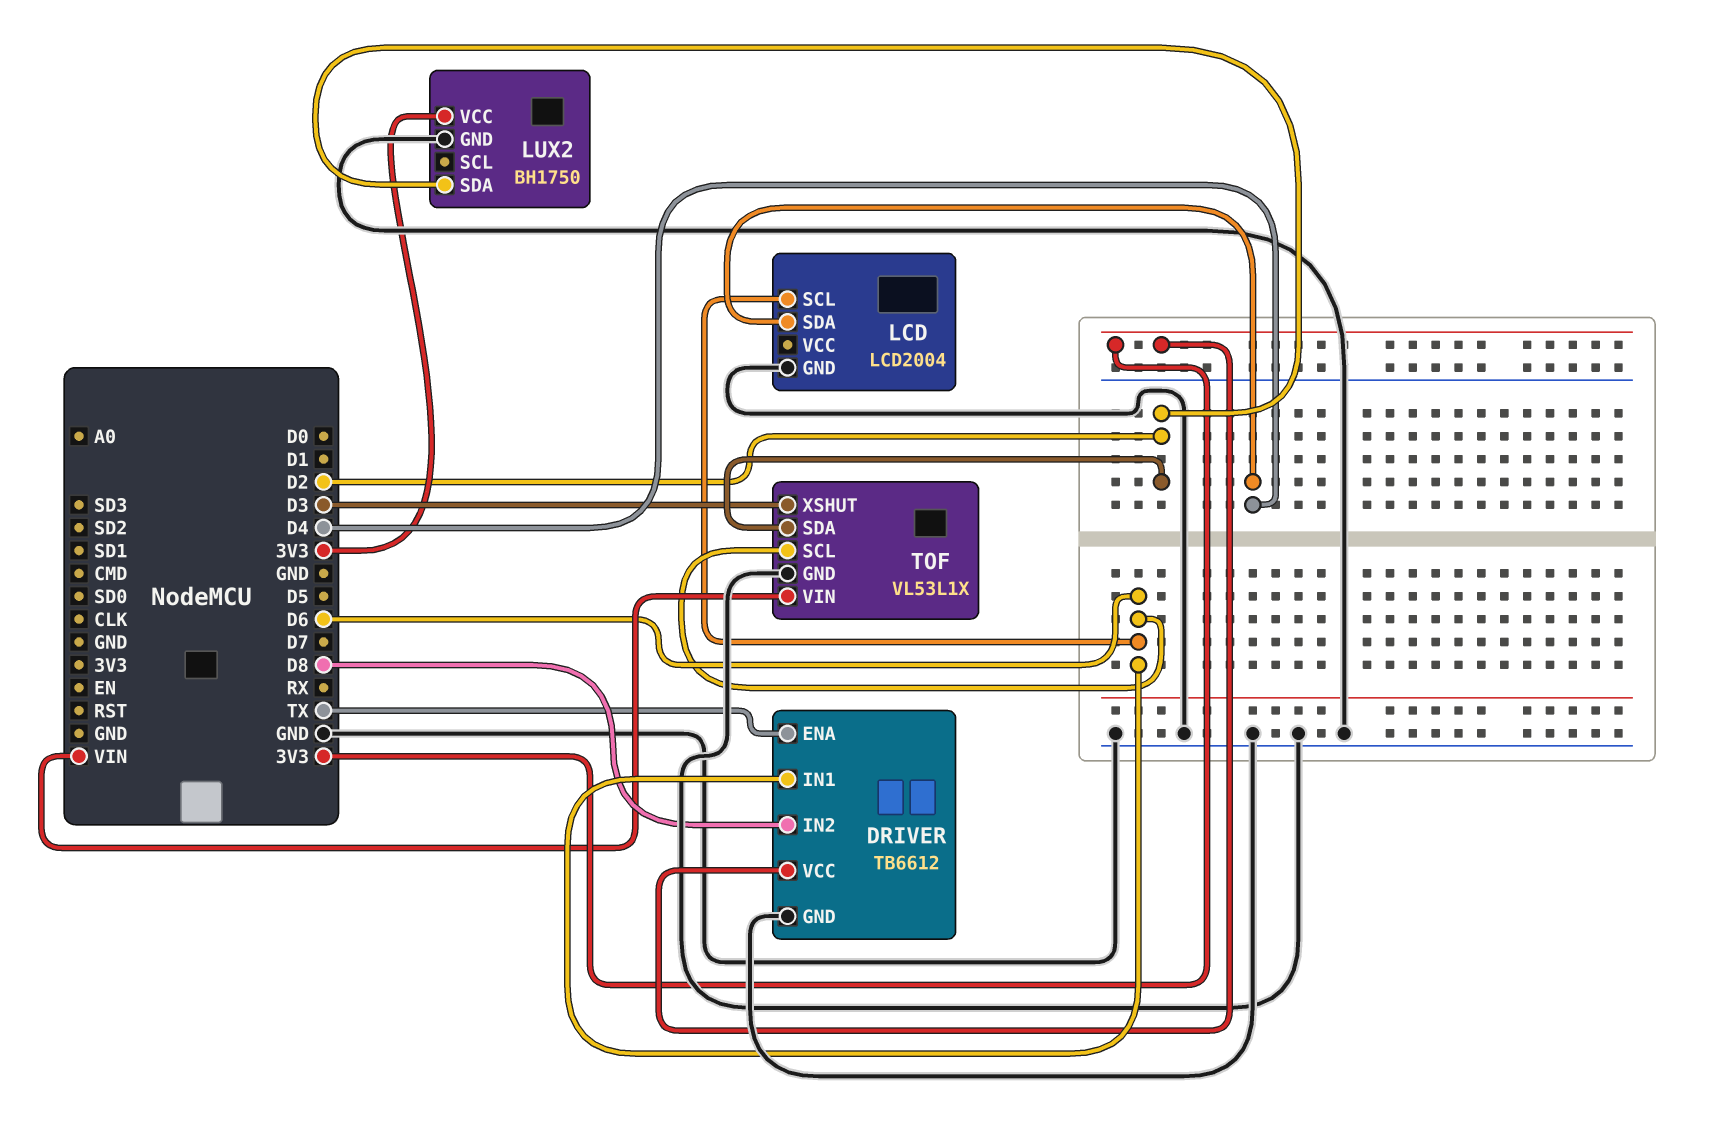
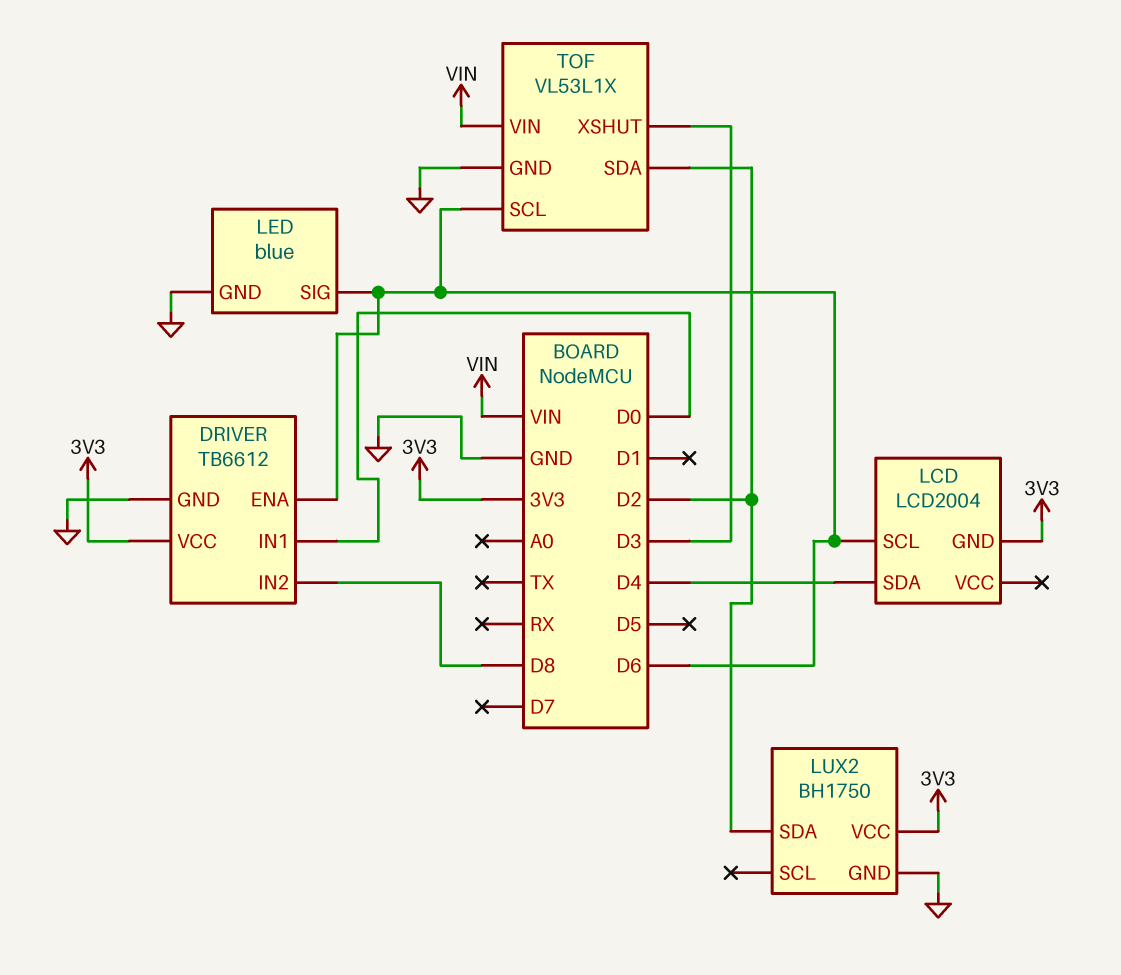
DRIVER pin ENA: TX -> D6
DRIVER pin IN1: D6 -> D0
LCD pin GND: GND -> 3V3
LED: none -> blue
LED pin GND: none -> GND
LED pin SIG: none -> D6

